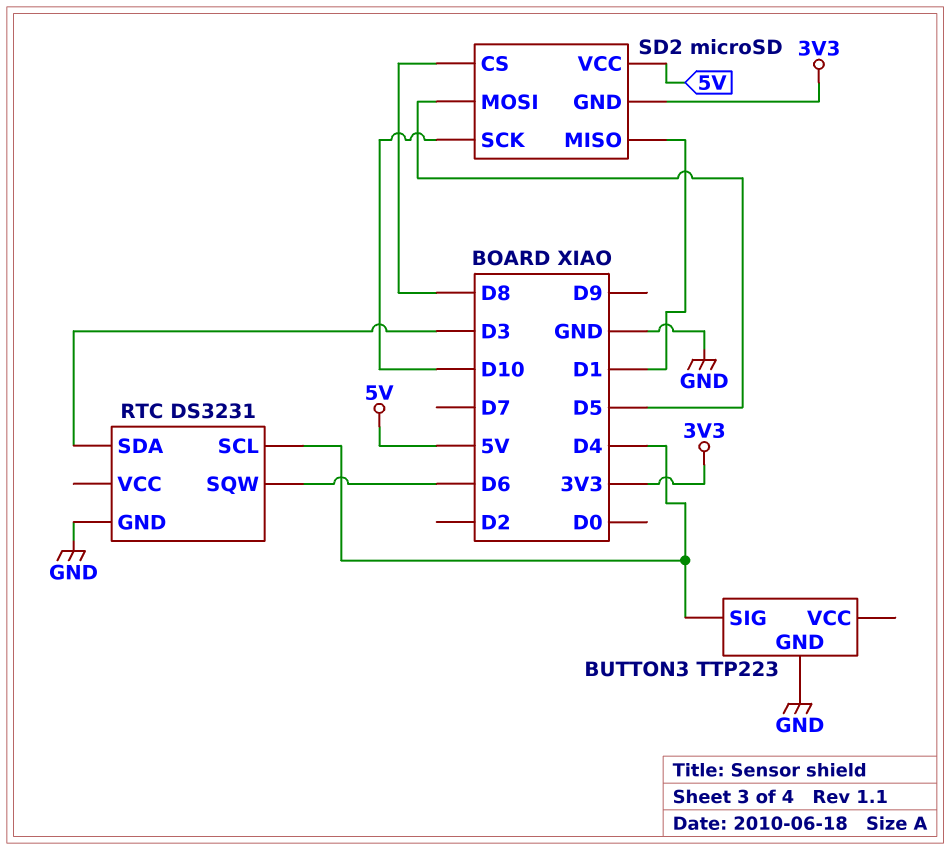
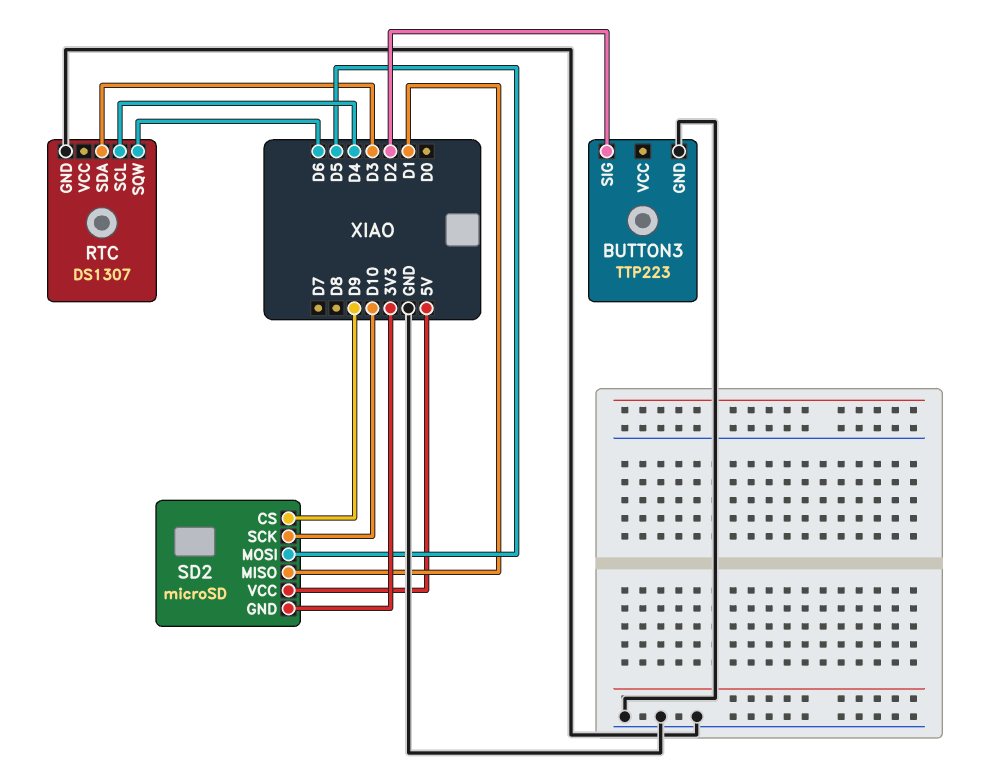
BUTTON3 pin SIG: D4 -> D2
RTC: DS3231 -> DS1307
SD2 pin CS: D8 -> D9

